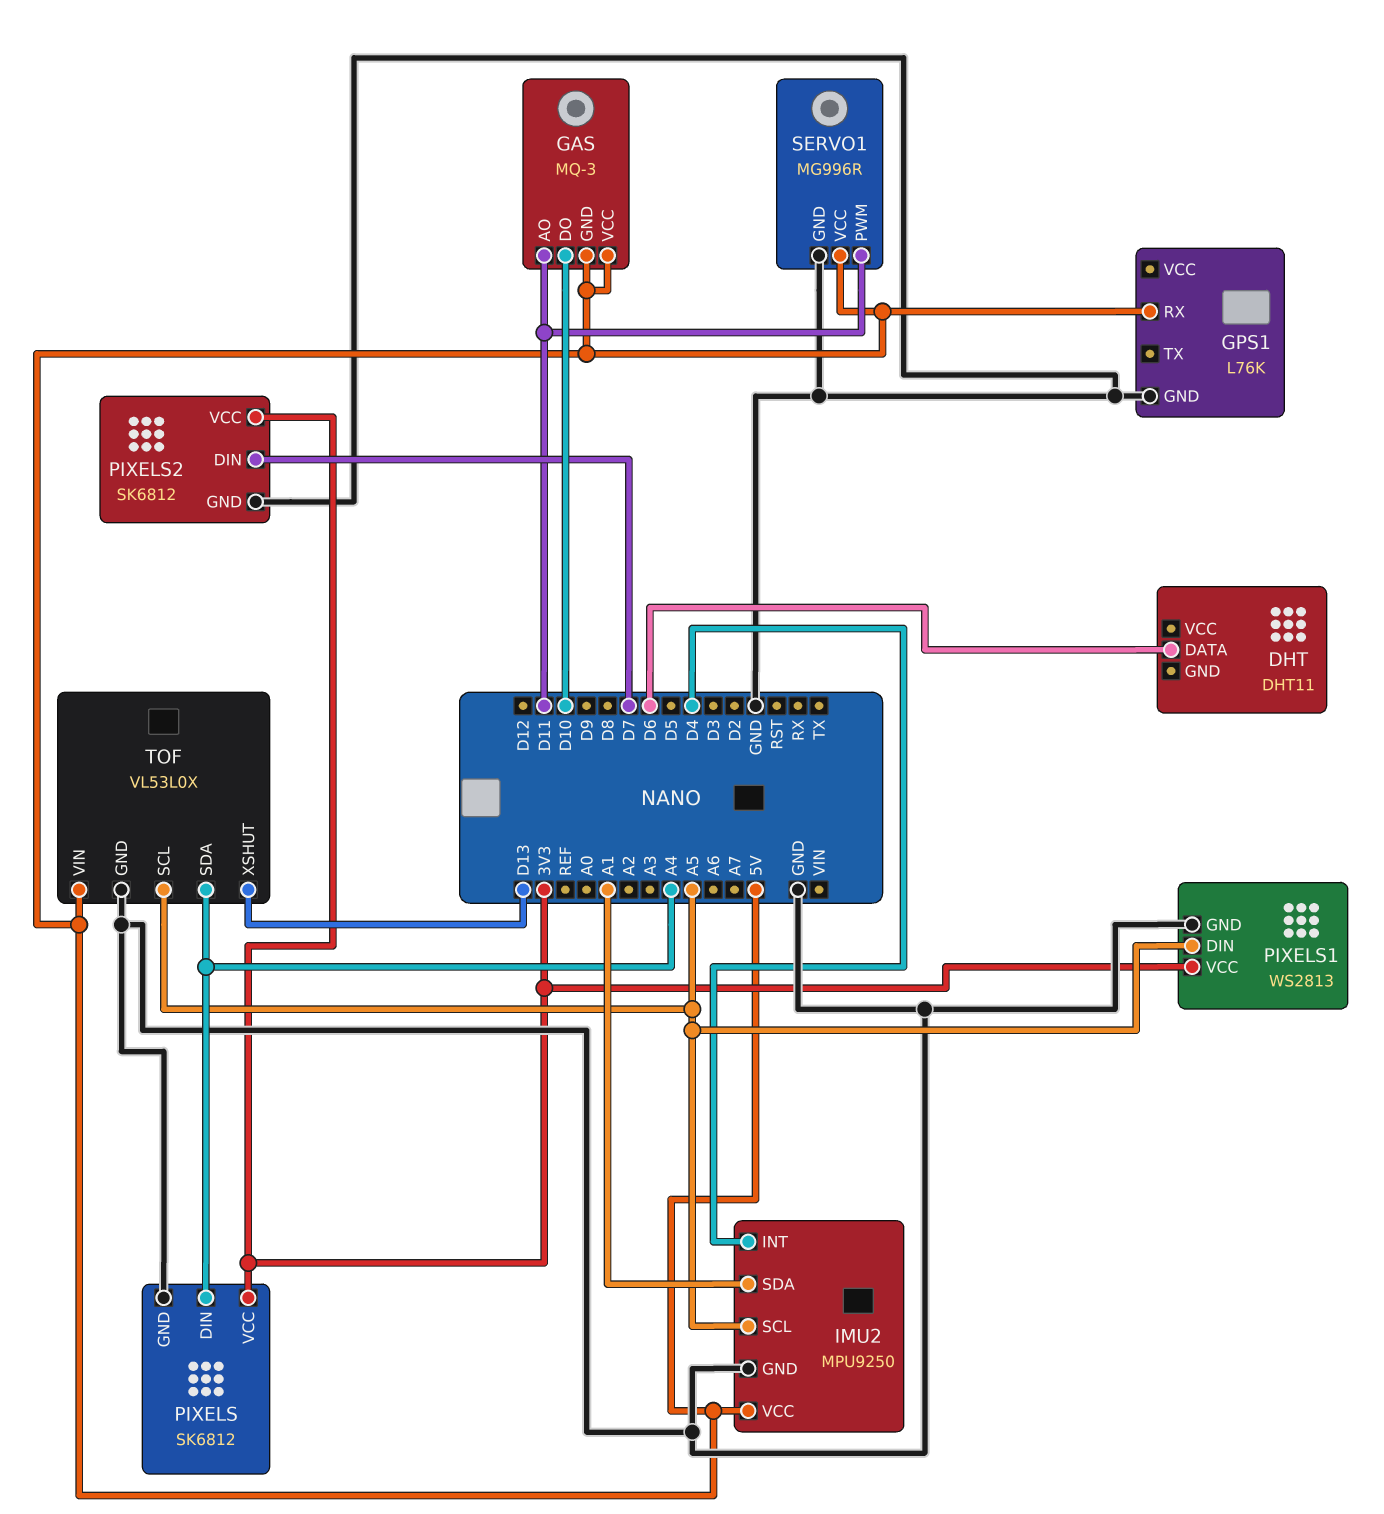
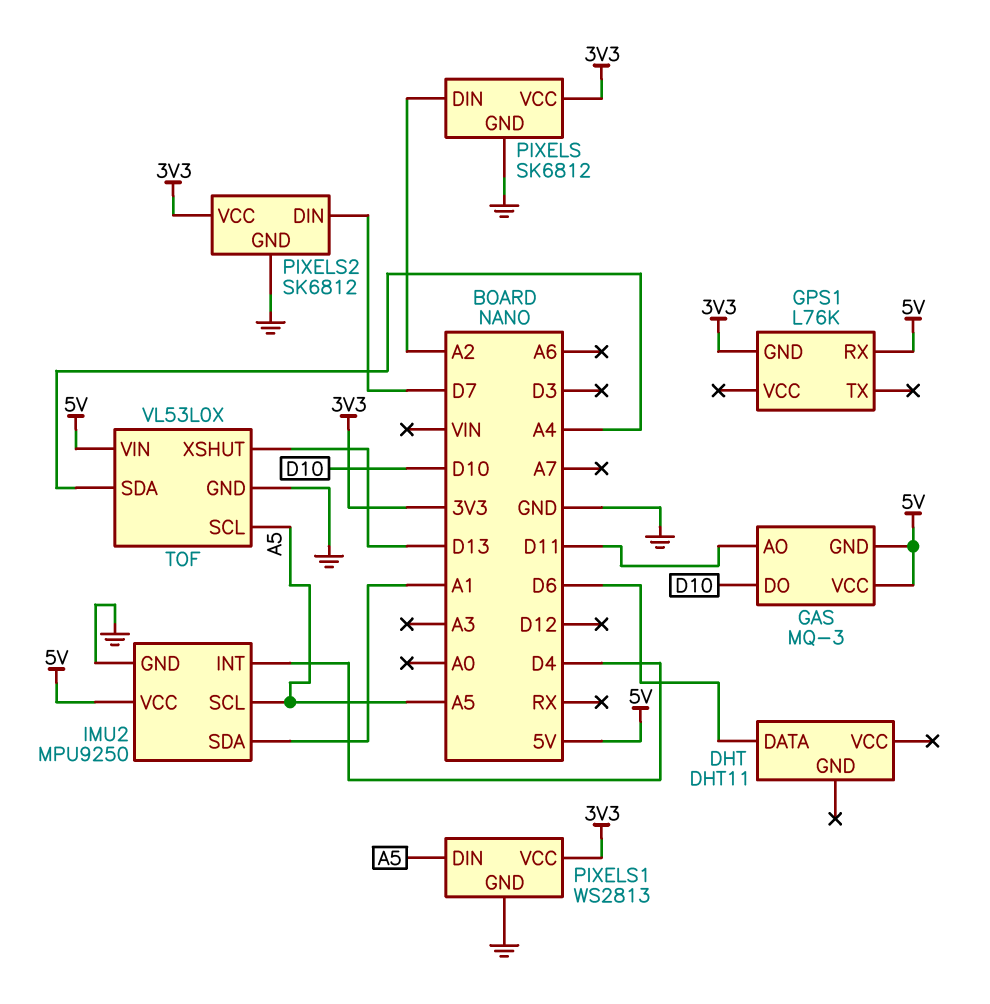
GPS1 pin GND: GND -> 3V3
PIXELS pin DIN: A4 -> A2
SERVO1: MG996R -> none
SERVO1 pin GND: GND -> none
SERVO1 pin PWM: D11 -> none
SERVO1 pin VCC: 5V -> none

